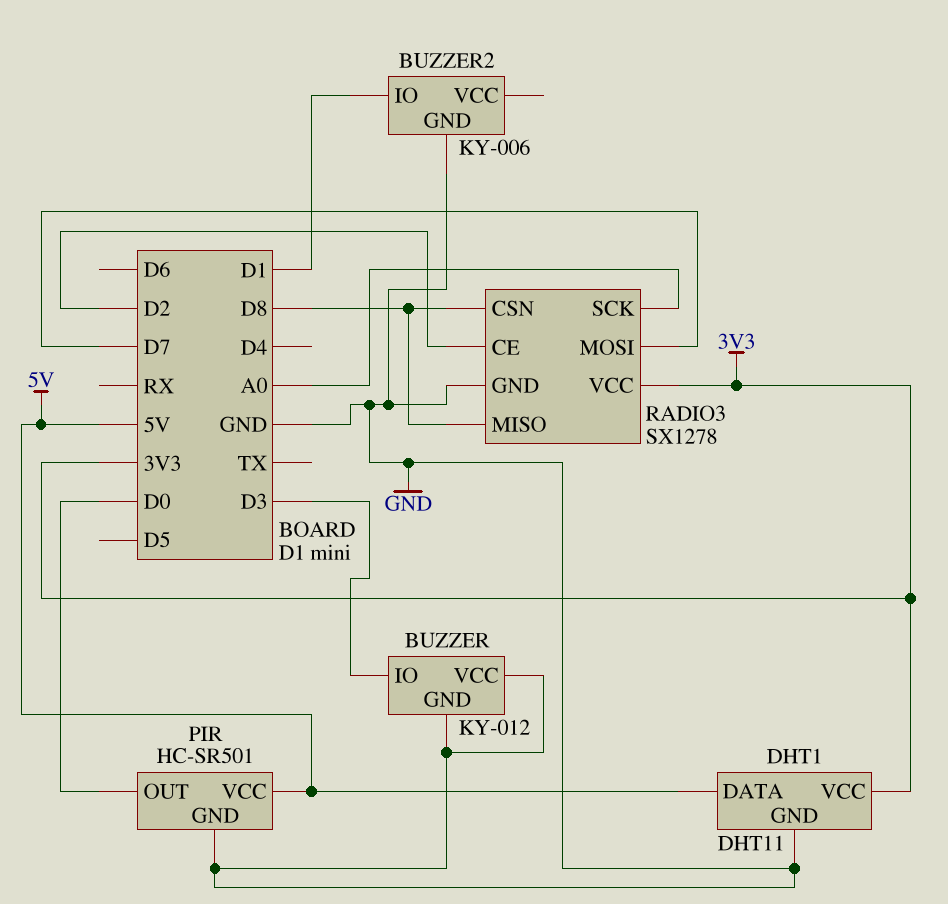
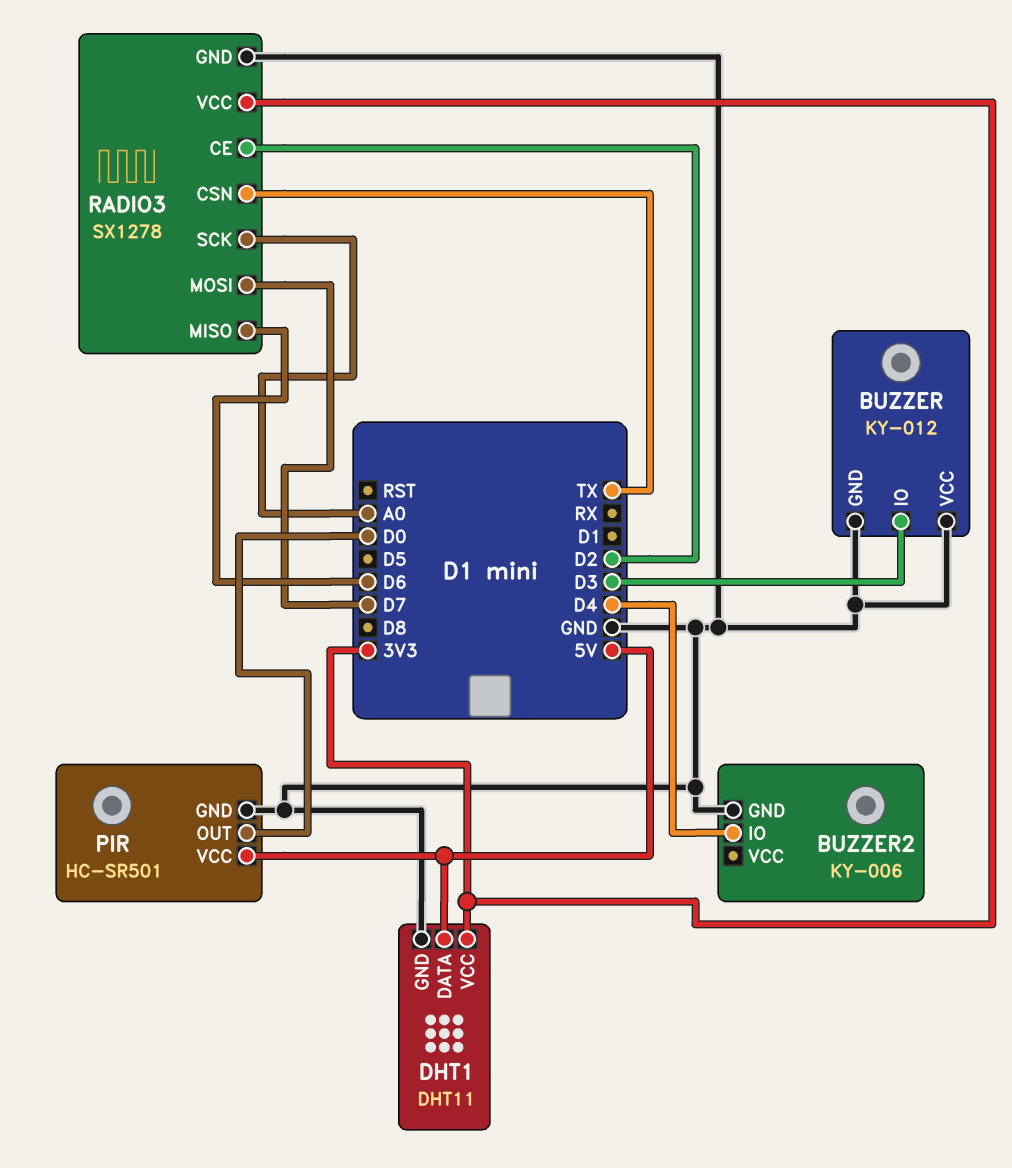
BUZZER2 pin IO: D1 -> D4
RADIO3 pin CSN: D8 -> TX
RADIO3 pin MISO: D8 -> D6

